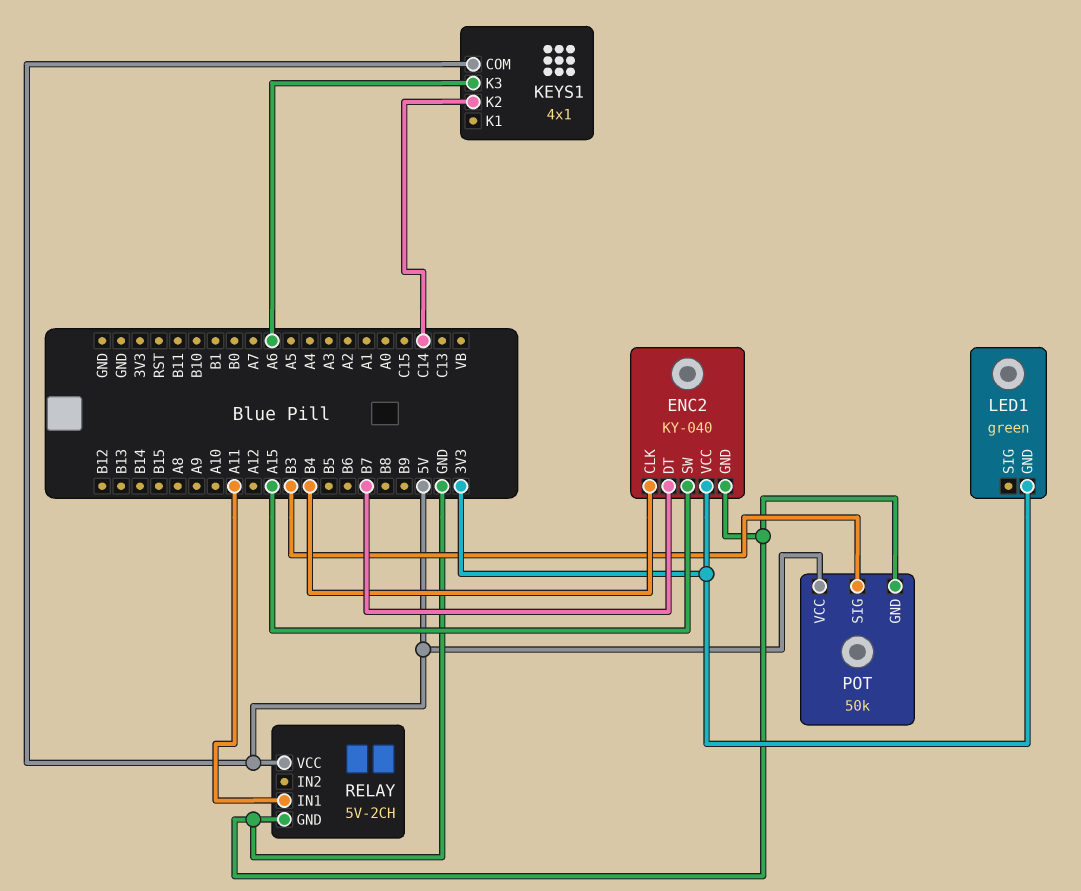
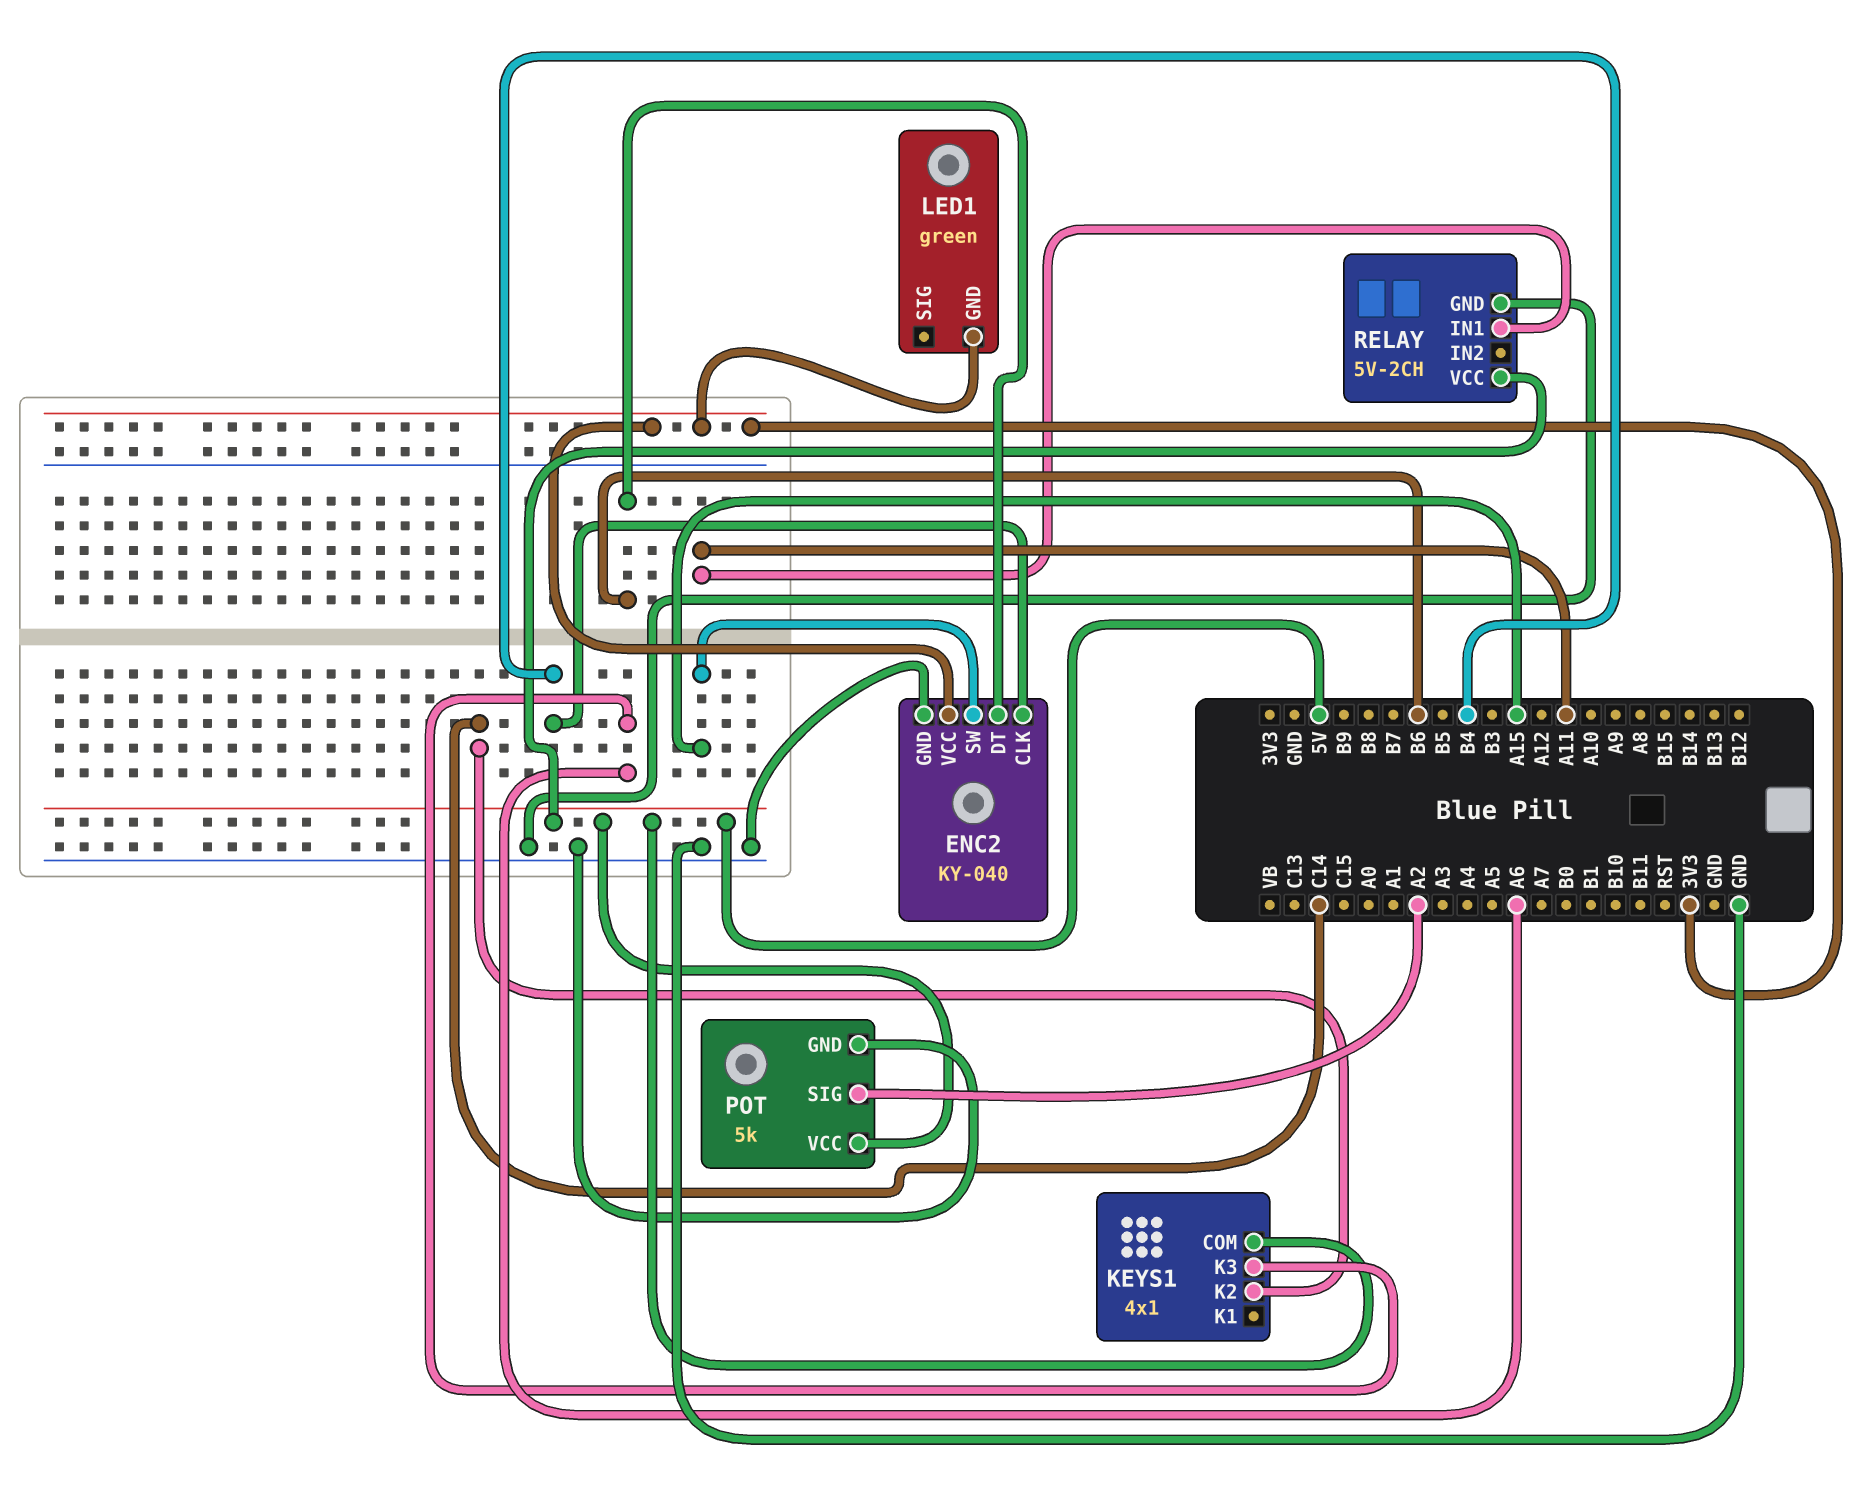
ENC2 pin DT: B7 -> B6
POT: 50k -> 5k
POT pin SIG: B3 -> A2

